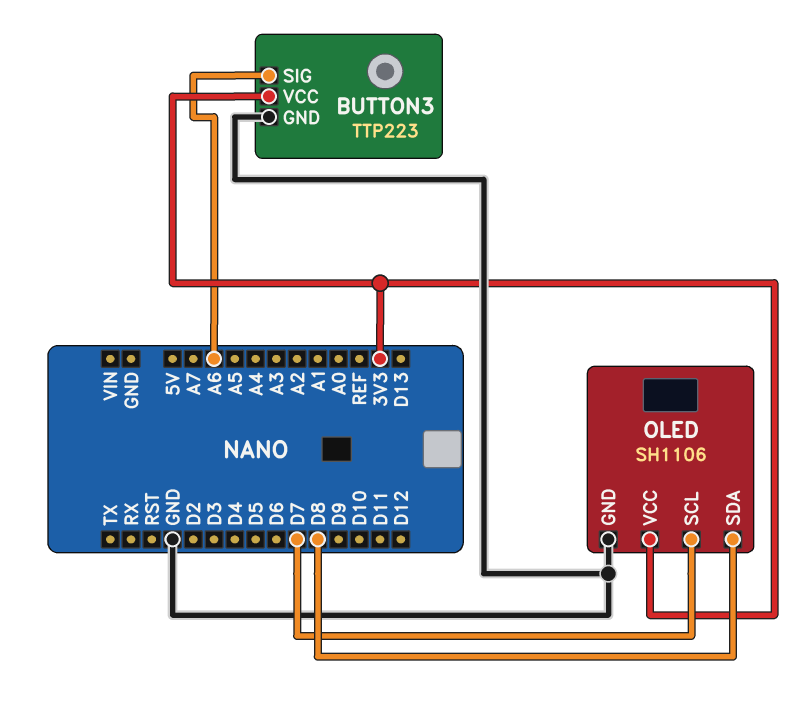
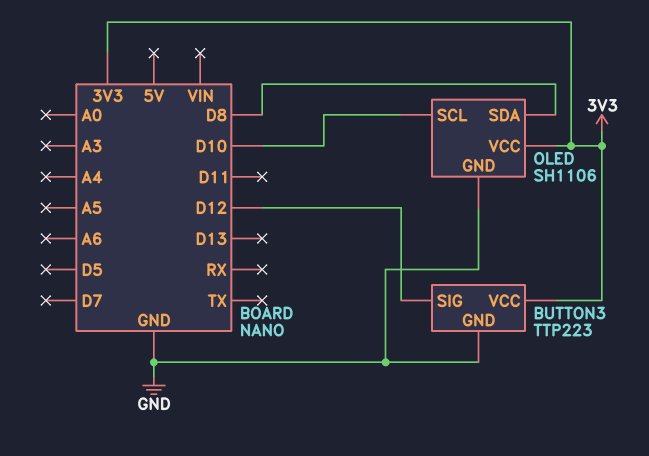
BUTTON3 pin SIG: A6 -> D12
OLED pin SCL: D7 -> D10

